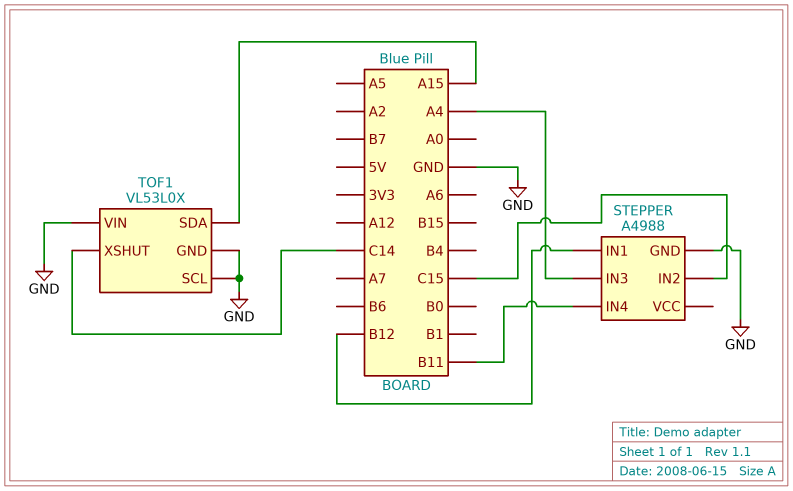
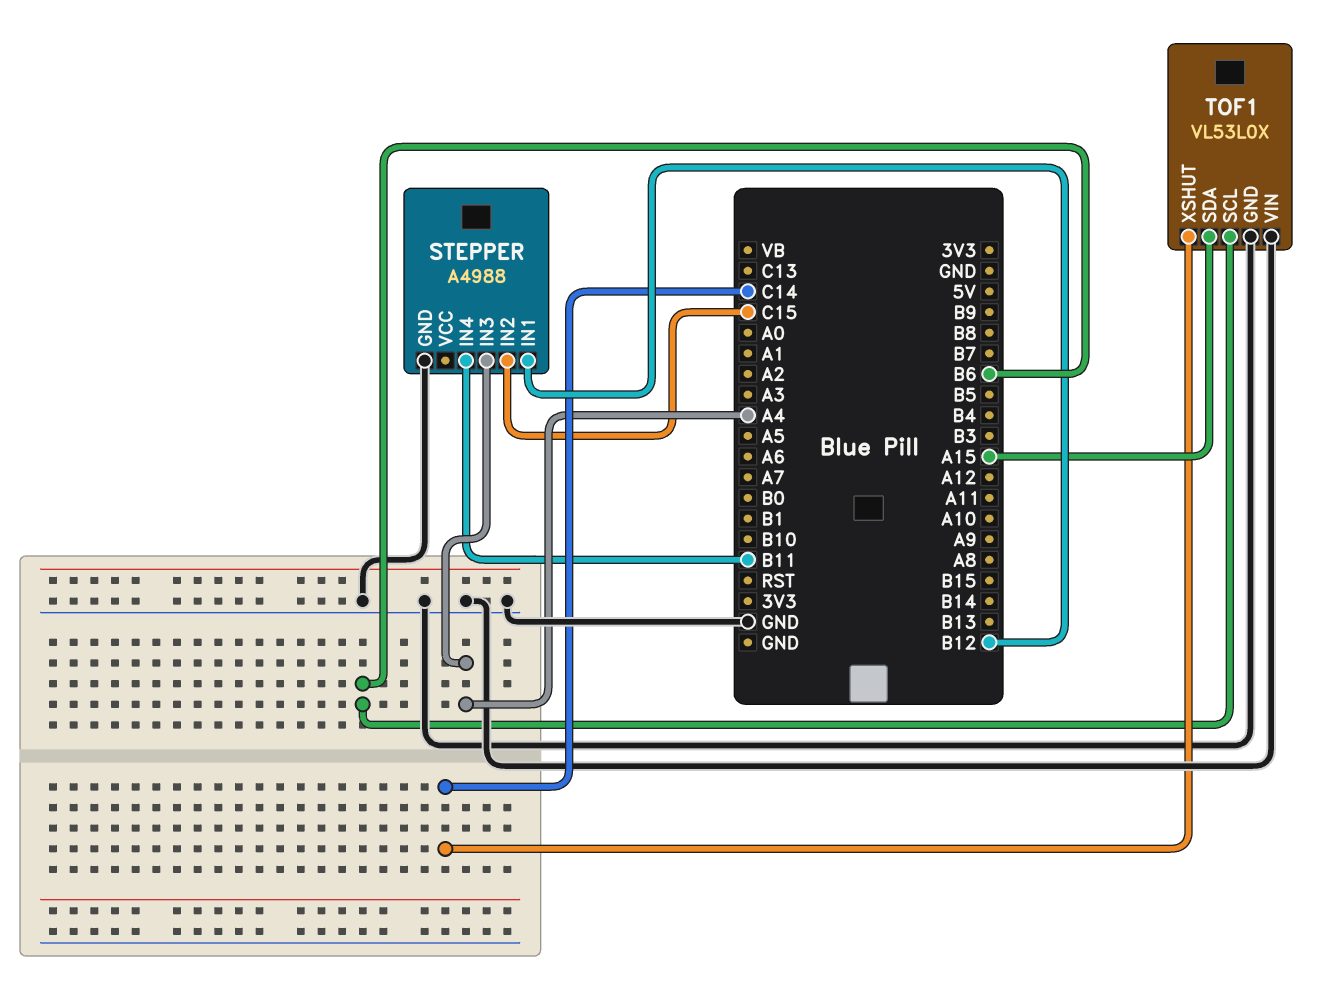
TOF1 pin SCL: GND -> B6

